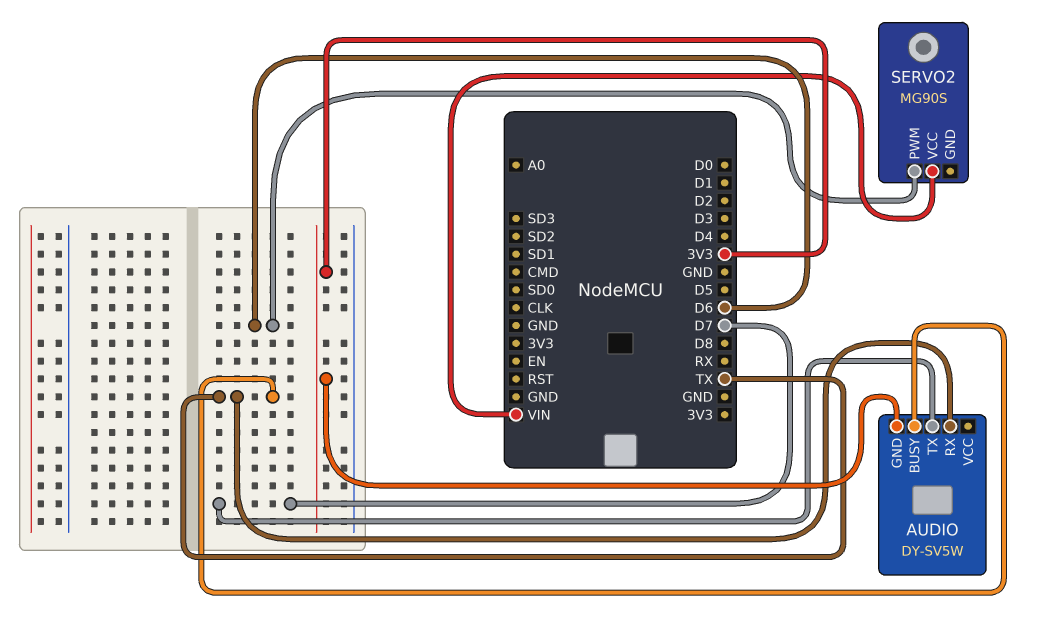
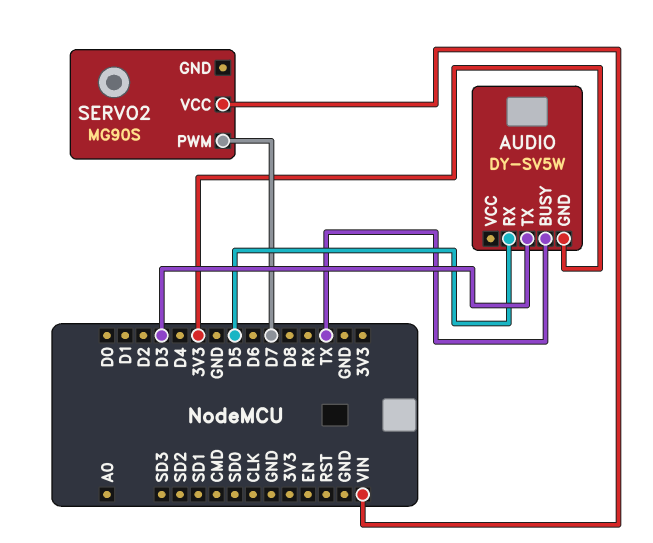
AUDIO pin RX: TX -> D5
AUDIO pin TX: D7 -> D3
SERVO2 pin PWM: D6 -> D7

